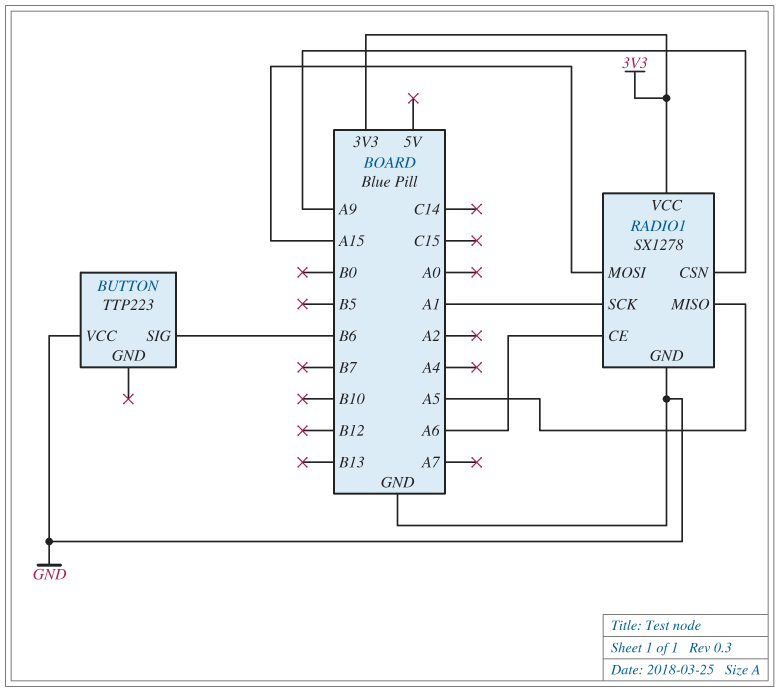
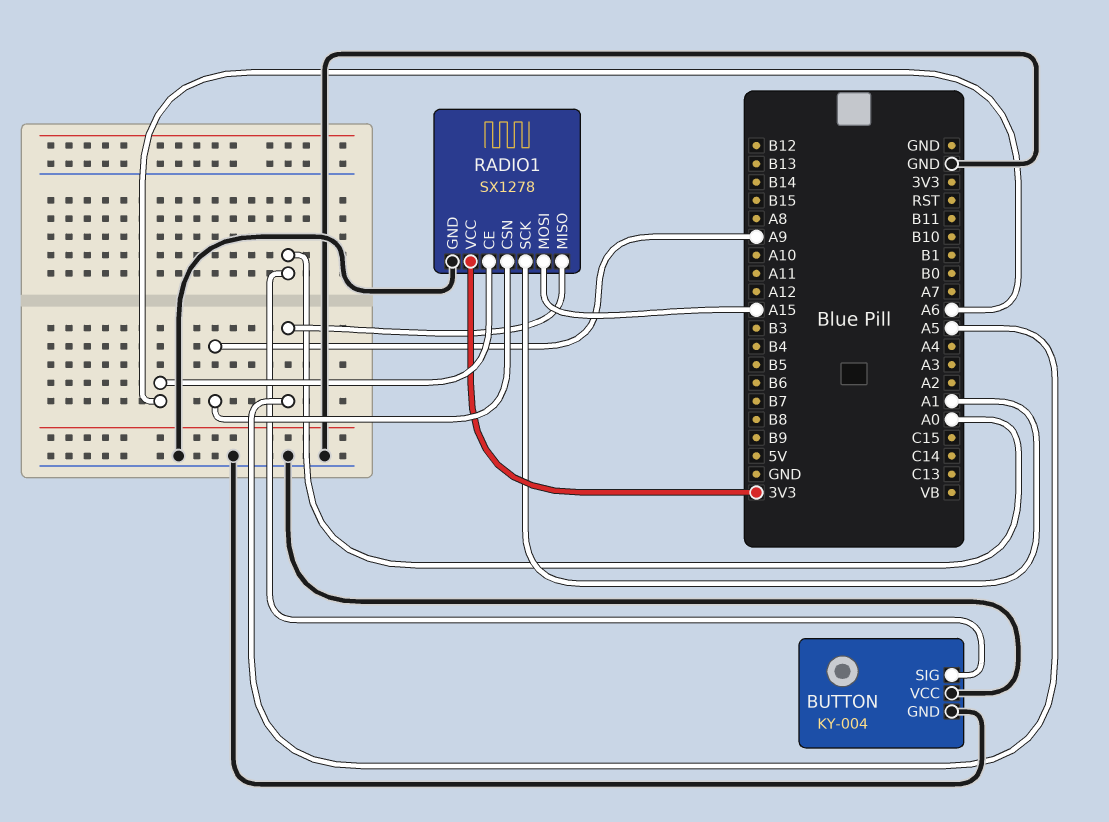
BUTTON: TTP223 -> KY-004
BUTTON pin GND: none -> GND
BUTTON pin SIG: B6 -> A0

